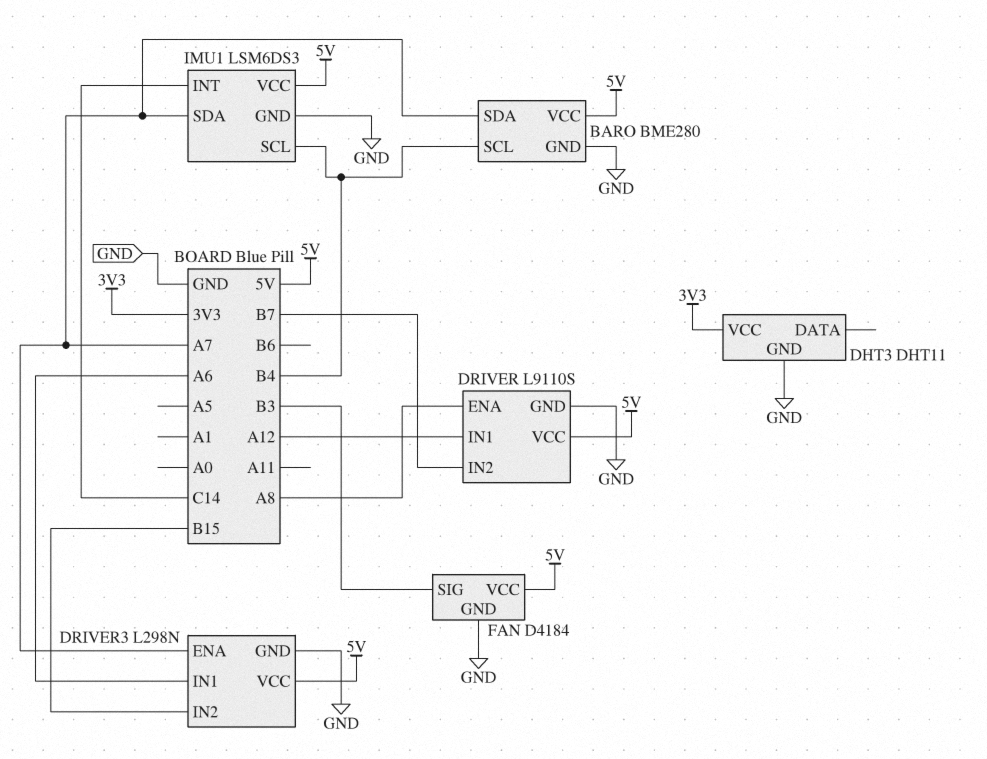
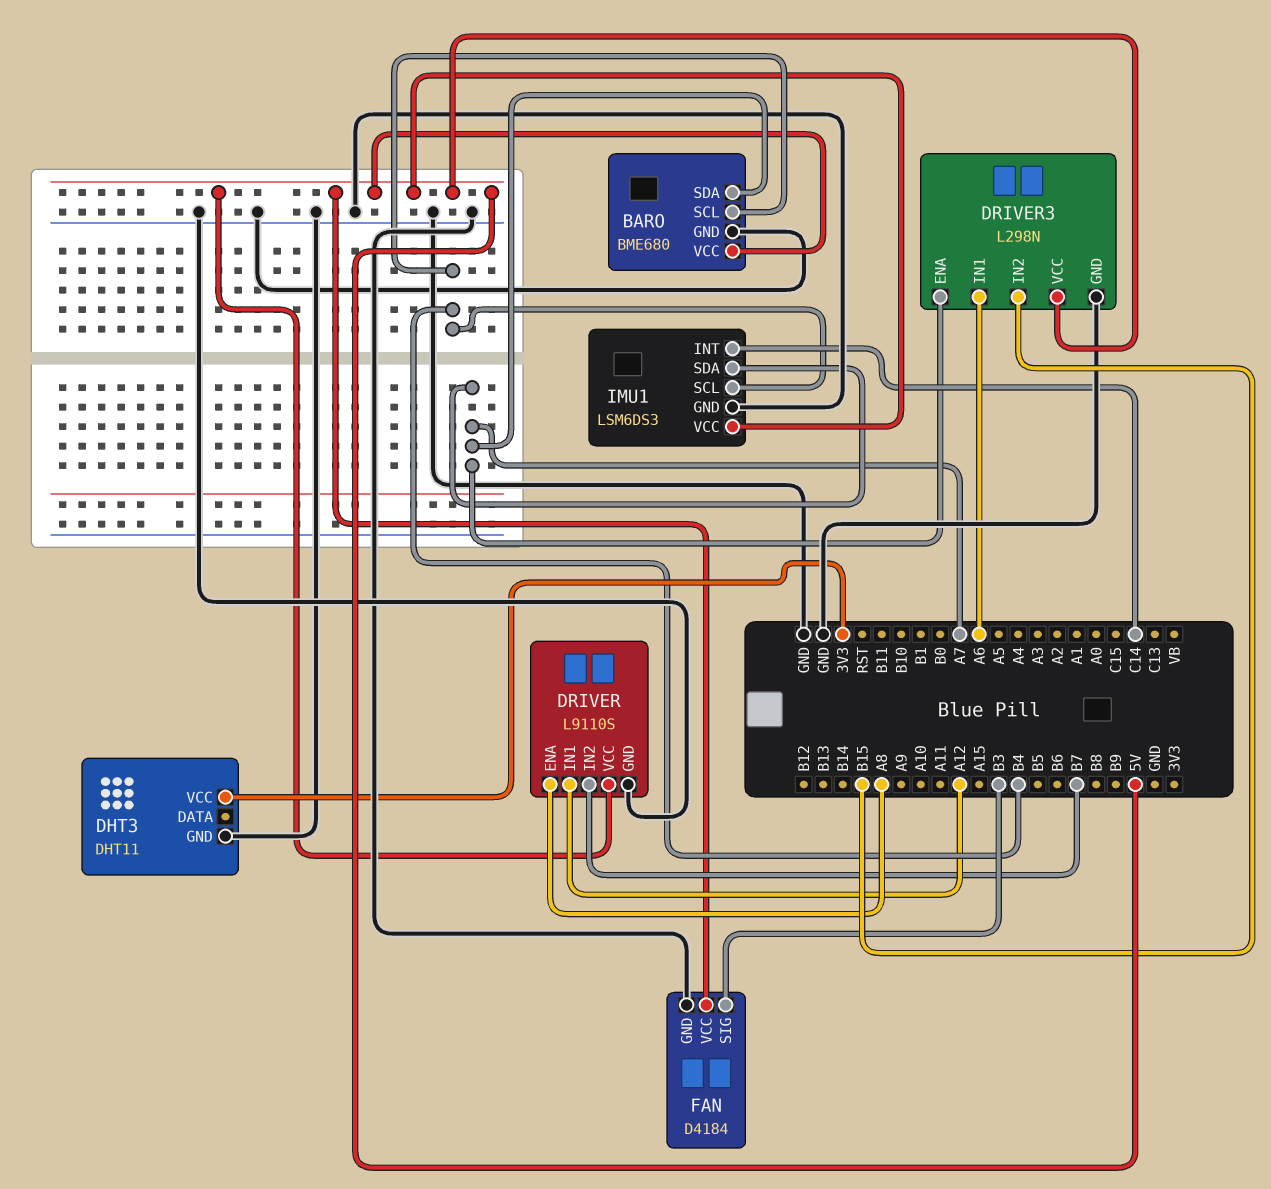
BARO: BME280 -> BME680

